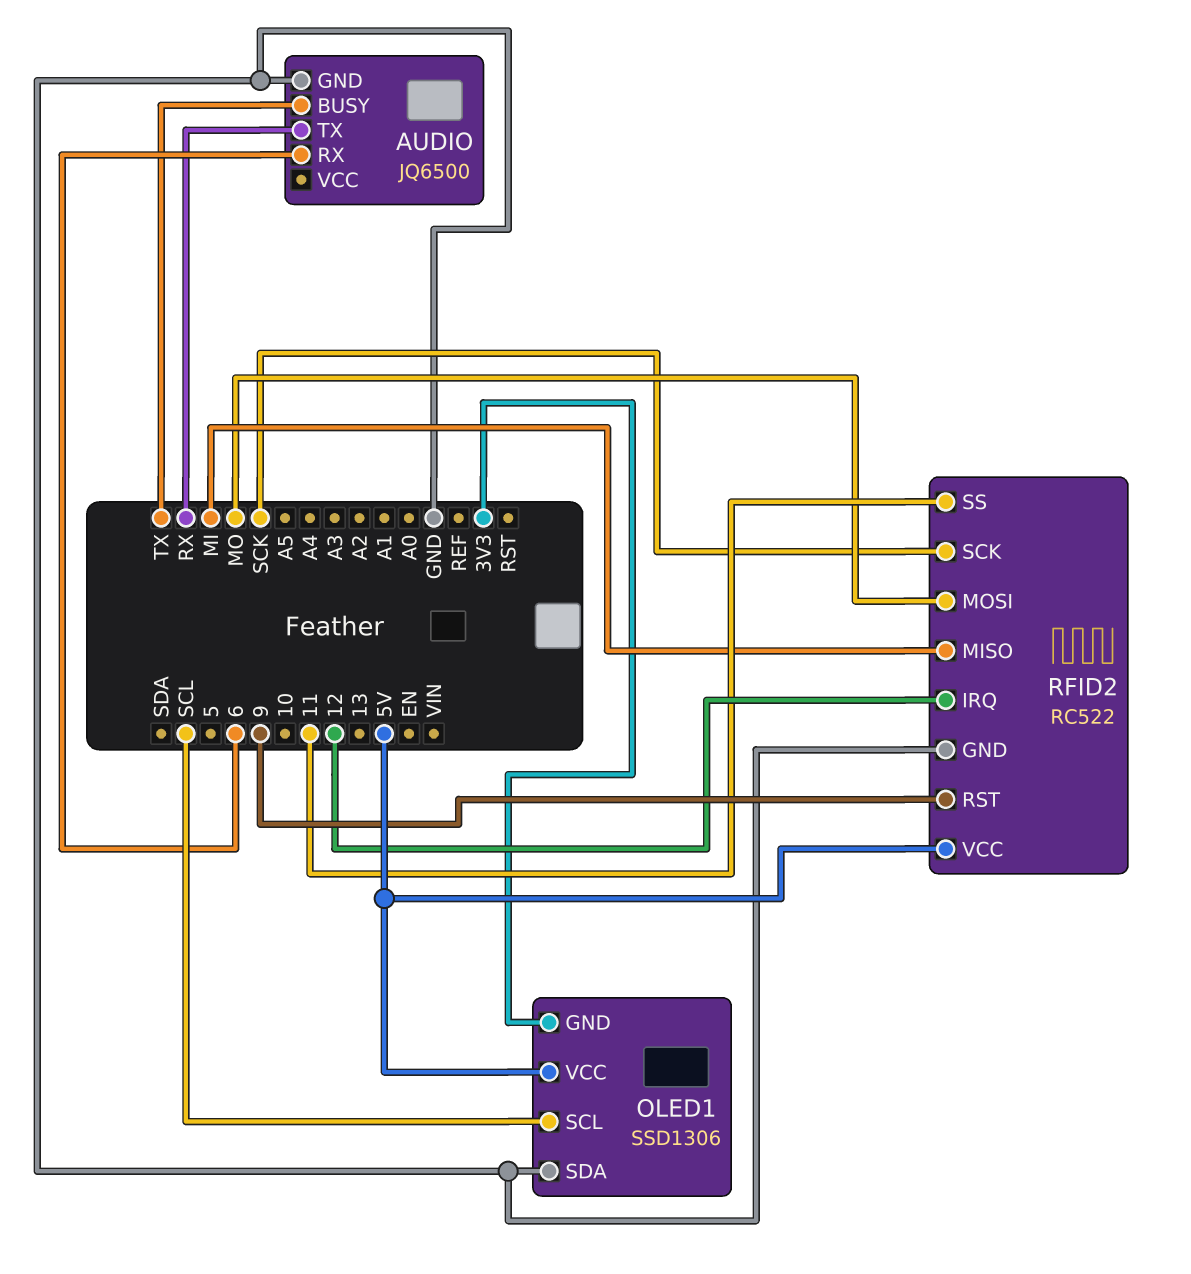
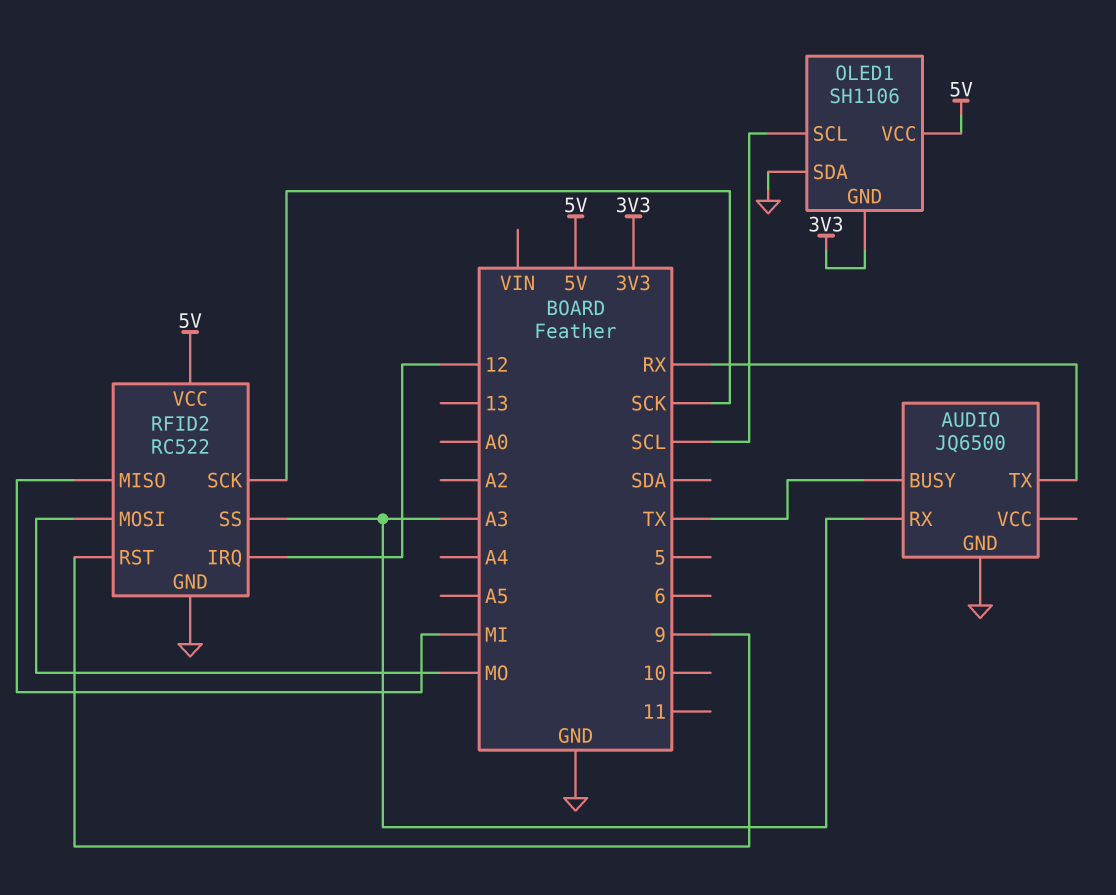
AUDIO pin RX: 6 -> A3
OLED1: SSD1306 -> SH1106
RFID2 pin SS: 11 -> A3

